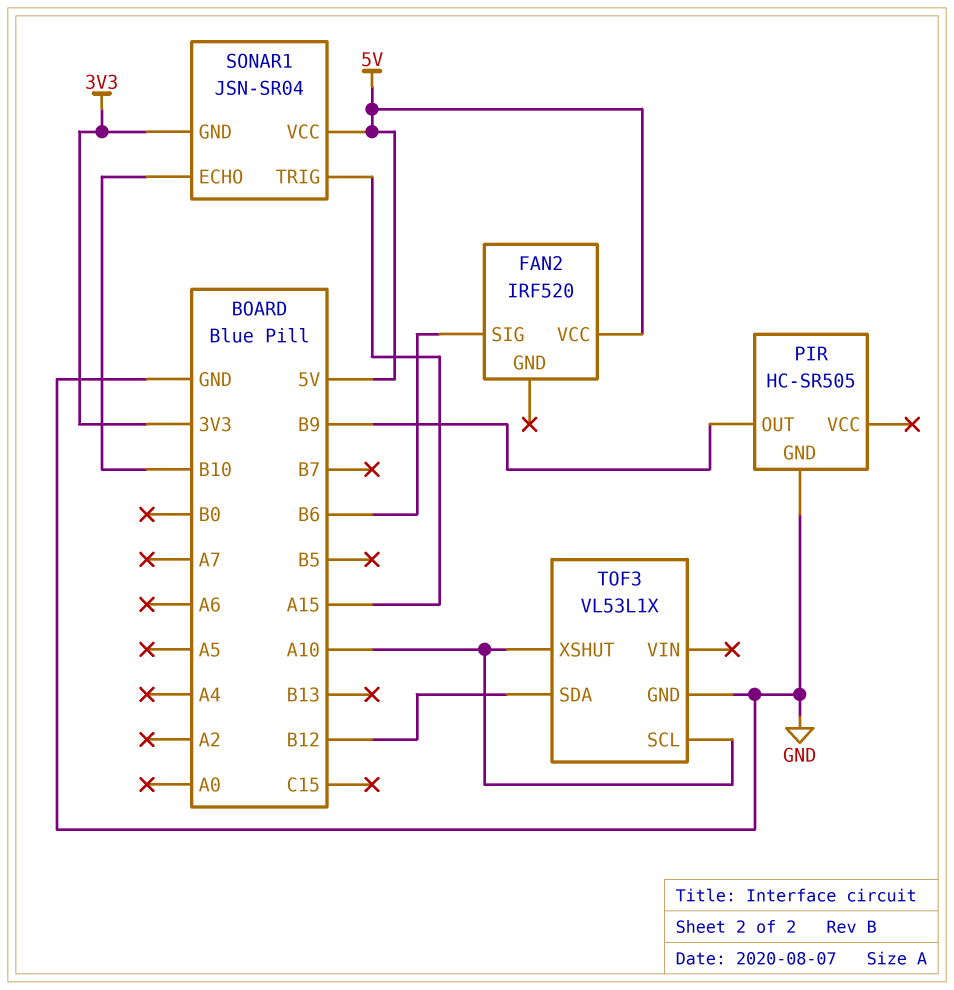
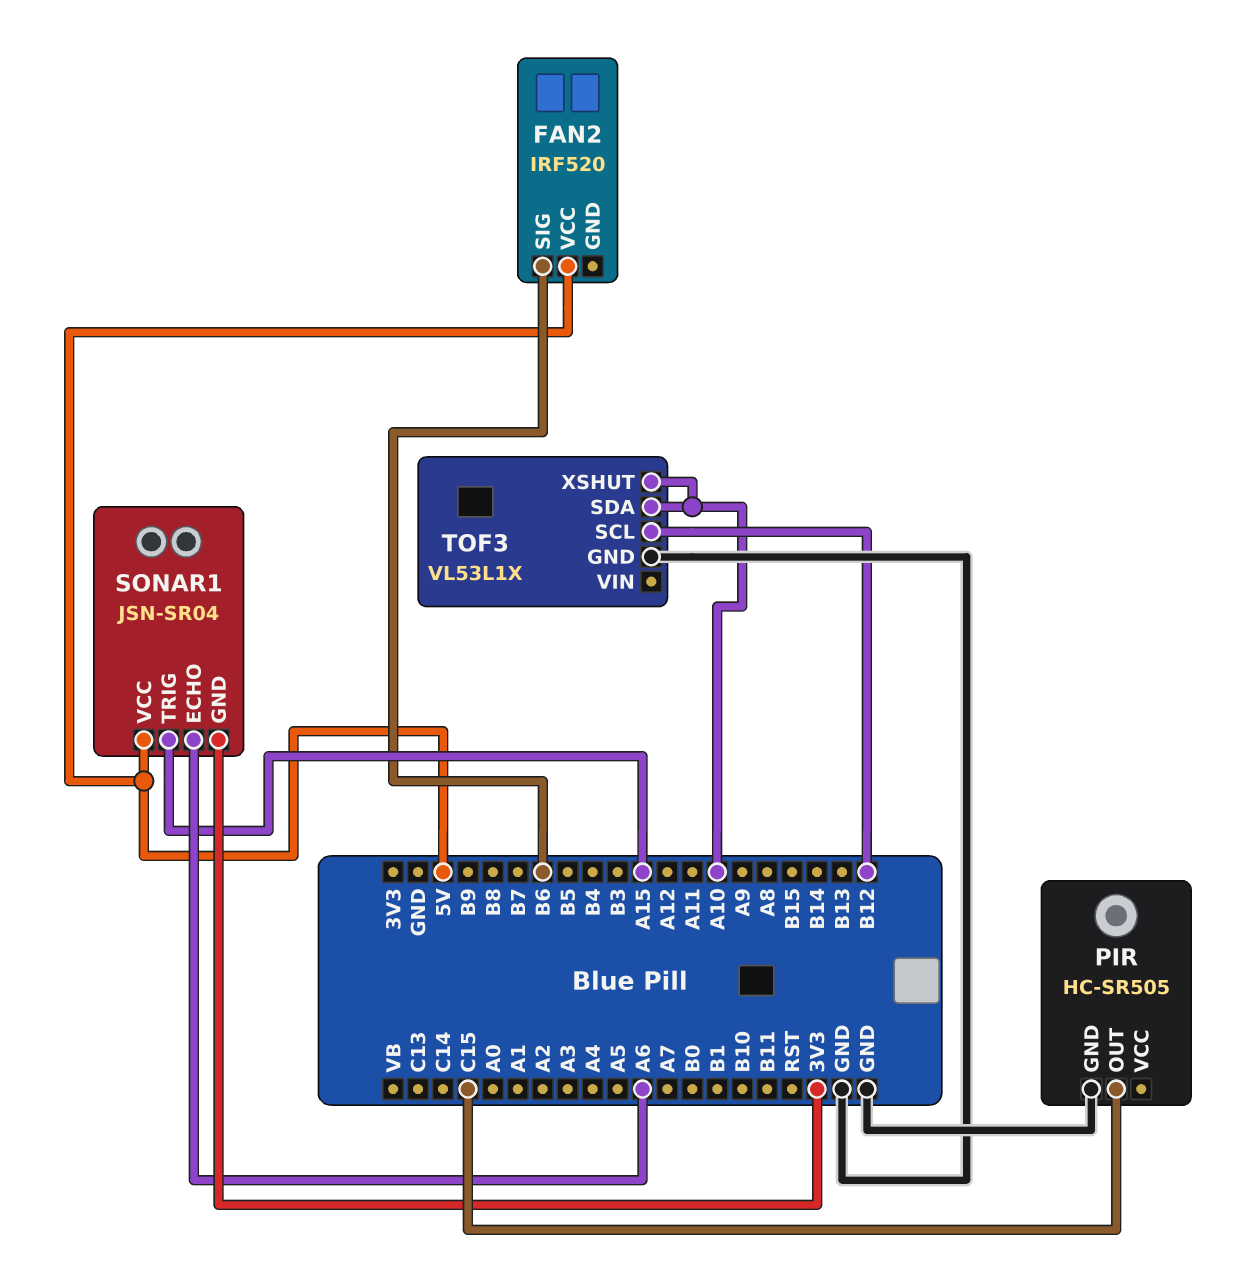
PIR pin OUT: B9 -> C15
SONAR1 pin ECHO: B10 -> A6
TOF3 pin SCL: A10 -> B12
TOF3 pin SDA: B12 -> A10

